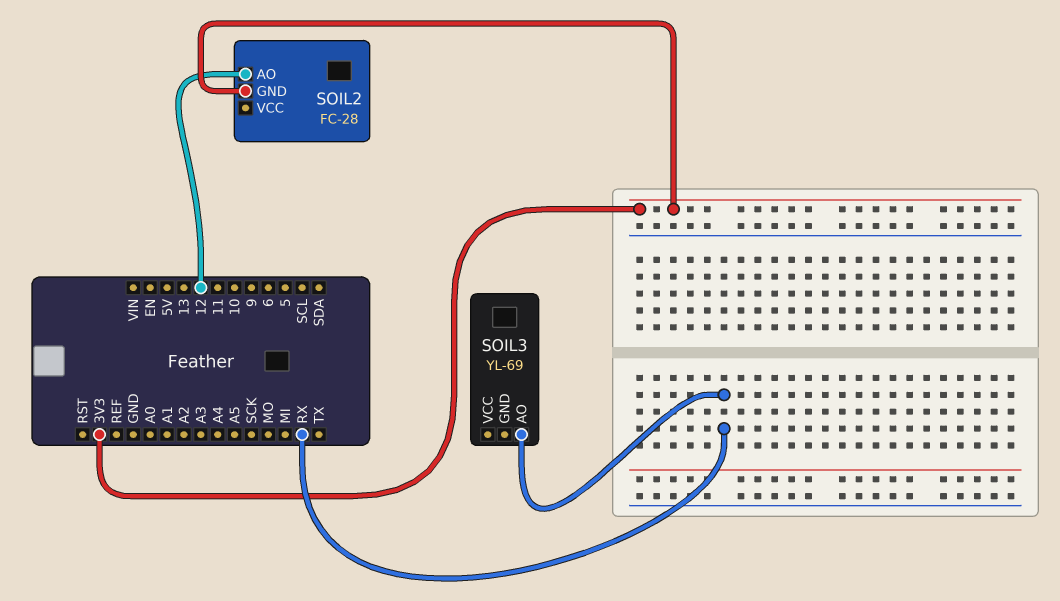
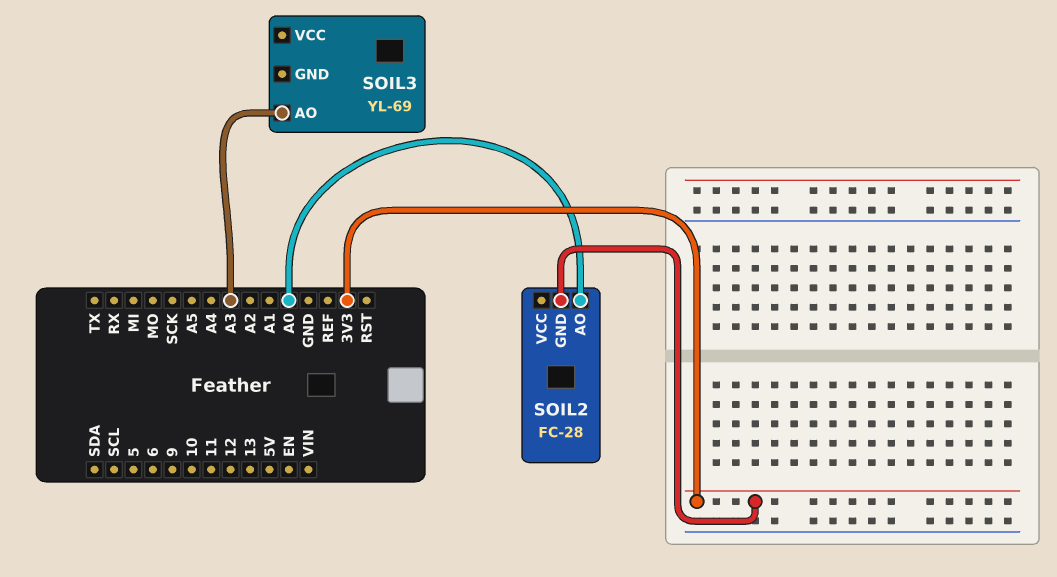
SOIL2 pin AO: 12 -> A0
SOIL3 pin AO: RX -> A3

